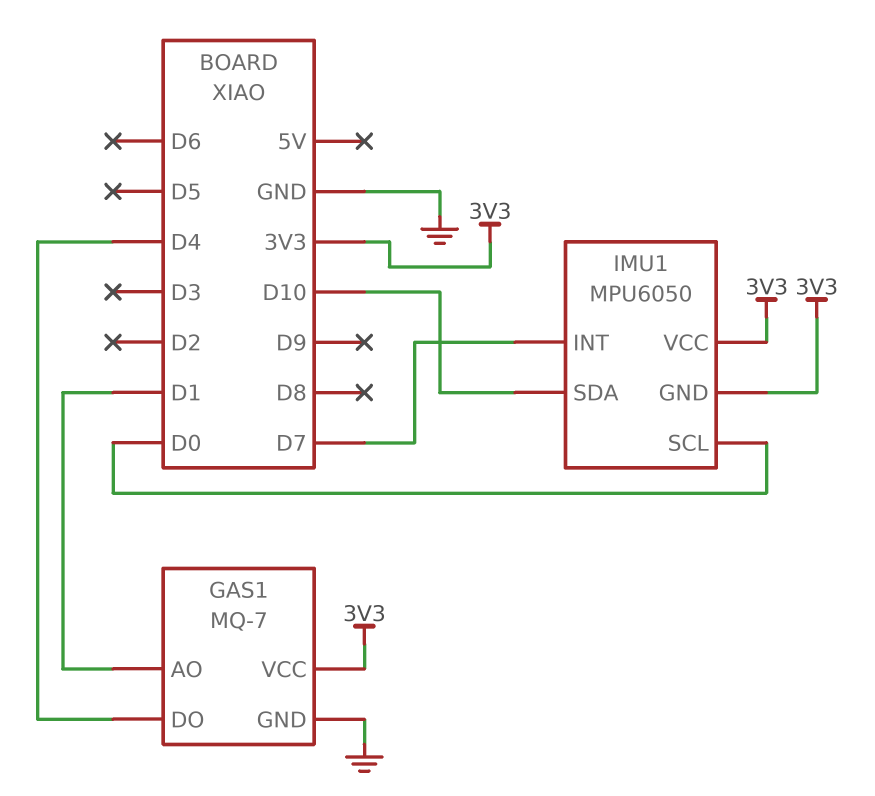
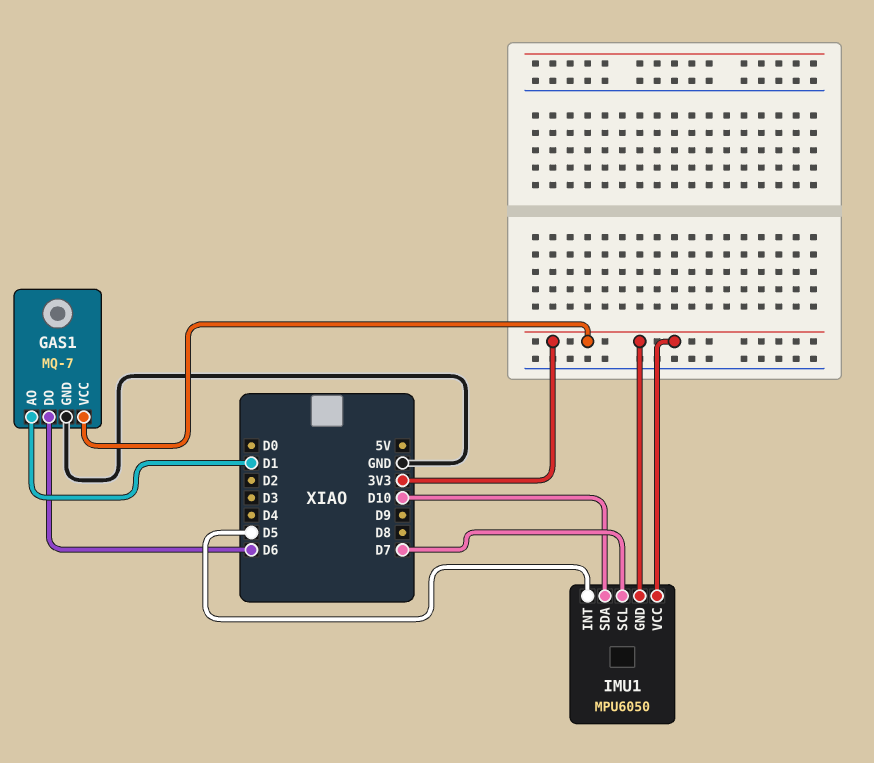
GAS1 pin DO: D4 -> D6
IMU1 pin INT: D7 -> D5
IMU1 pin SCL: D0 -> D7

